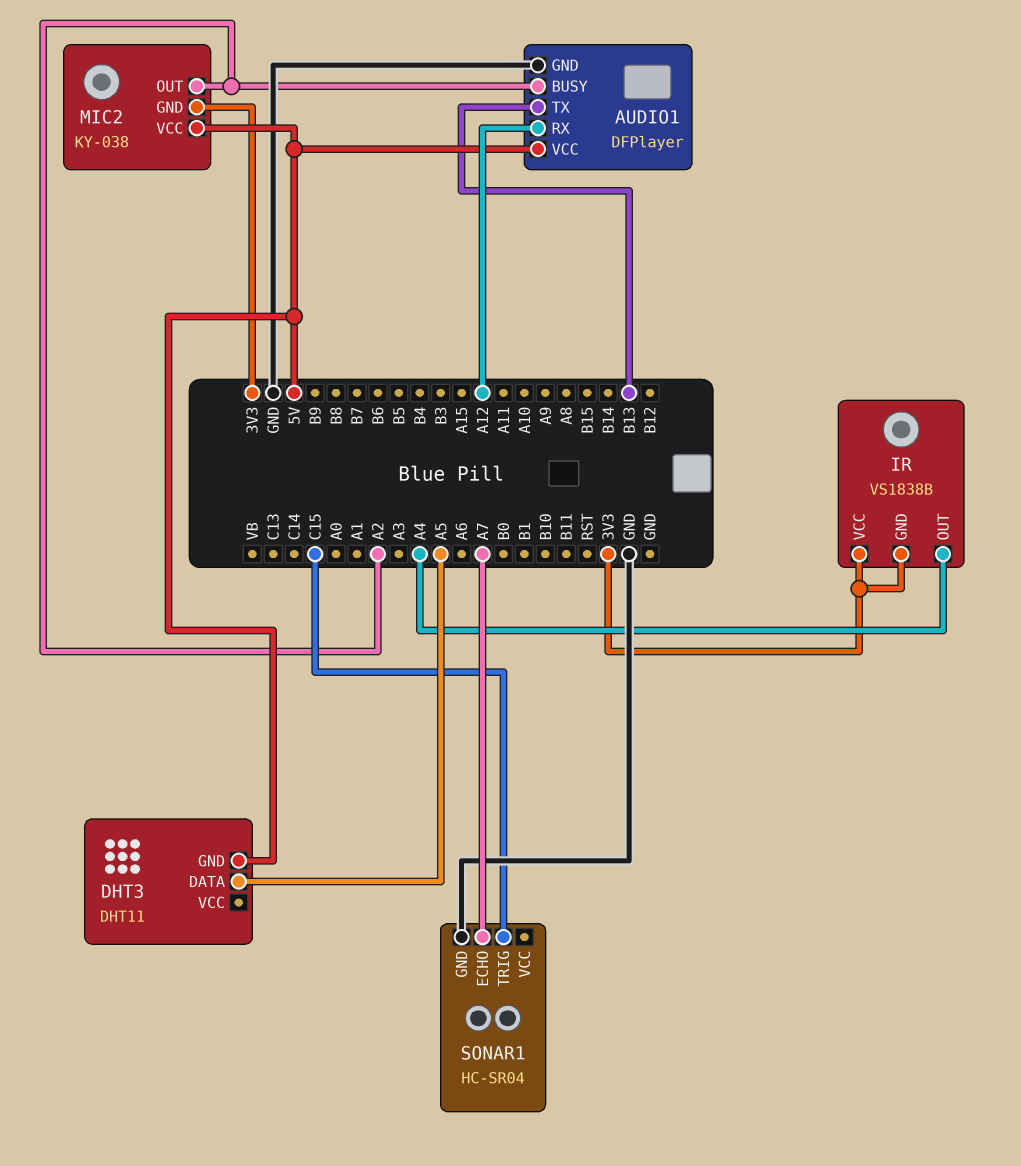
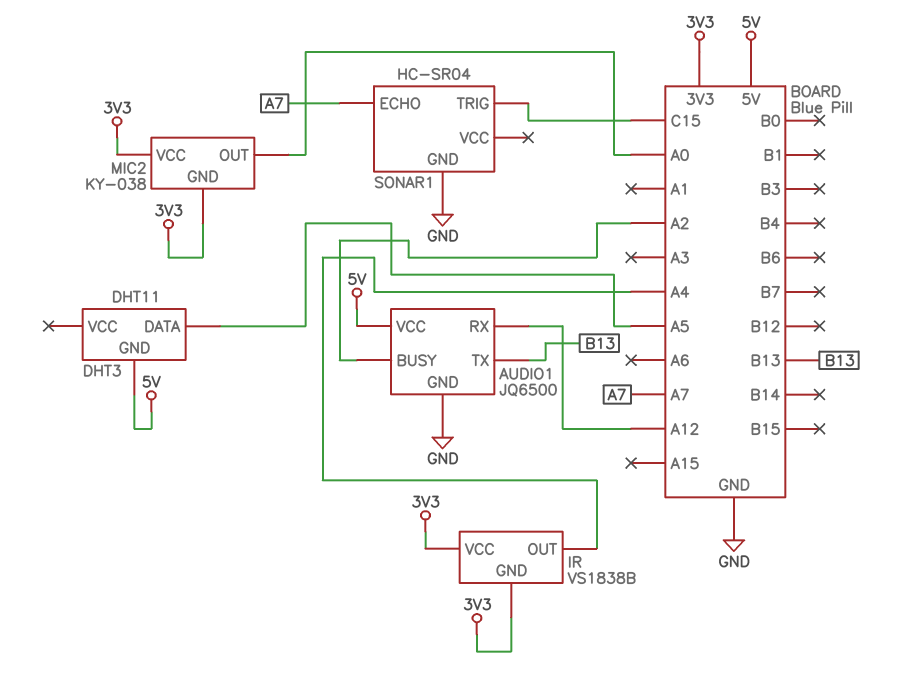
AUDIO1: DFPlayer -> JQ6500
MIC2 pin OUT: A2 -> A0
MIC2 pin VCC: 5V -> 3V3

